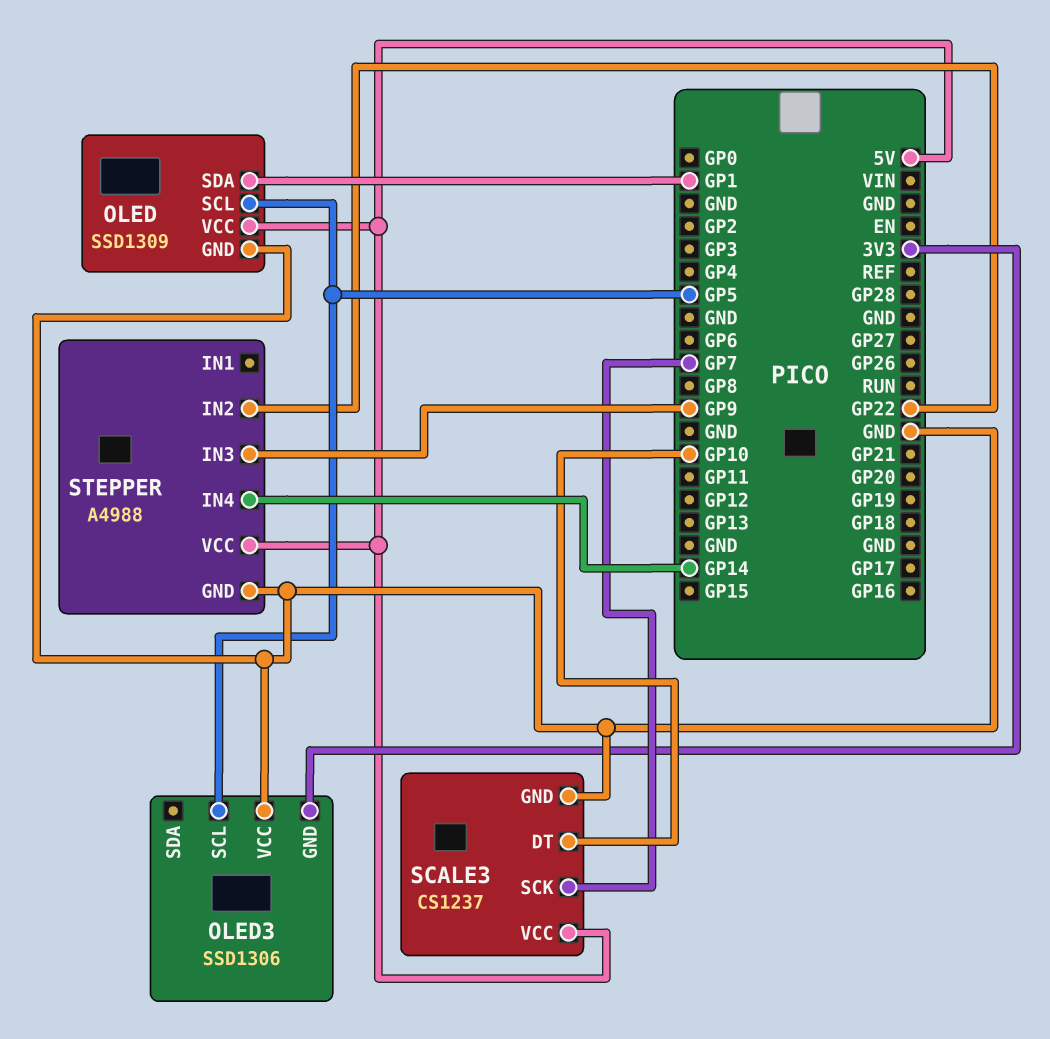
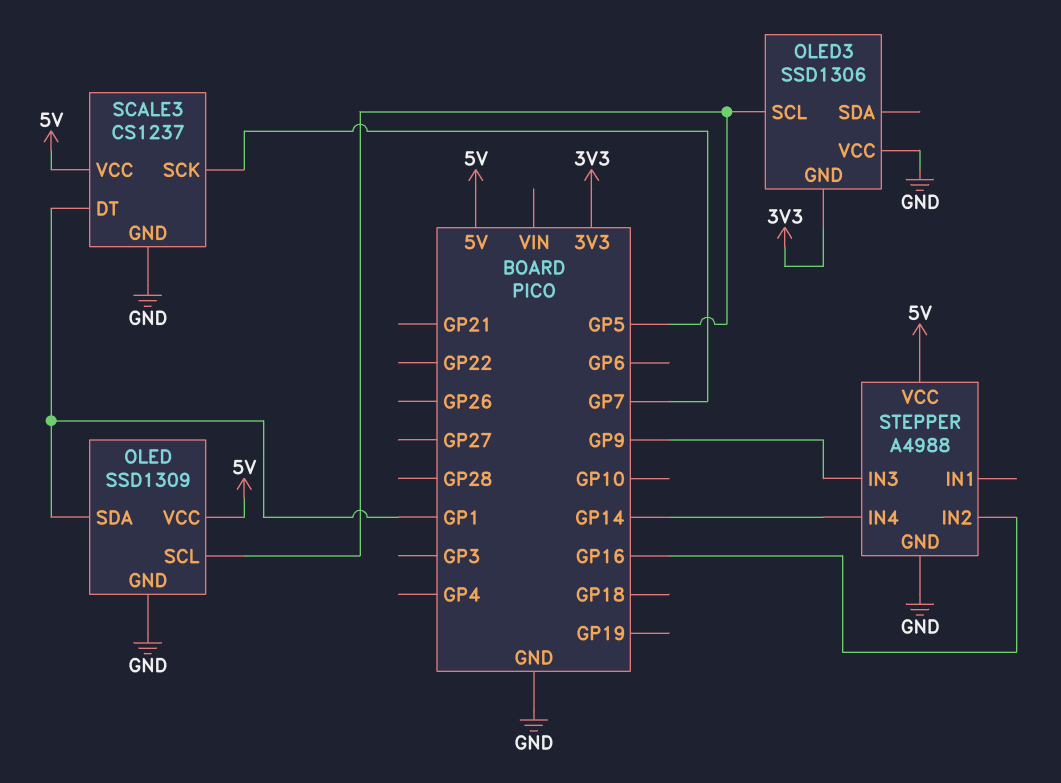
SCALE3 pin DT: GP10 -> GP1
STEPPER pin IN2: GP22 -> GP16

